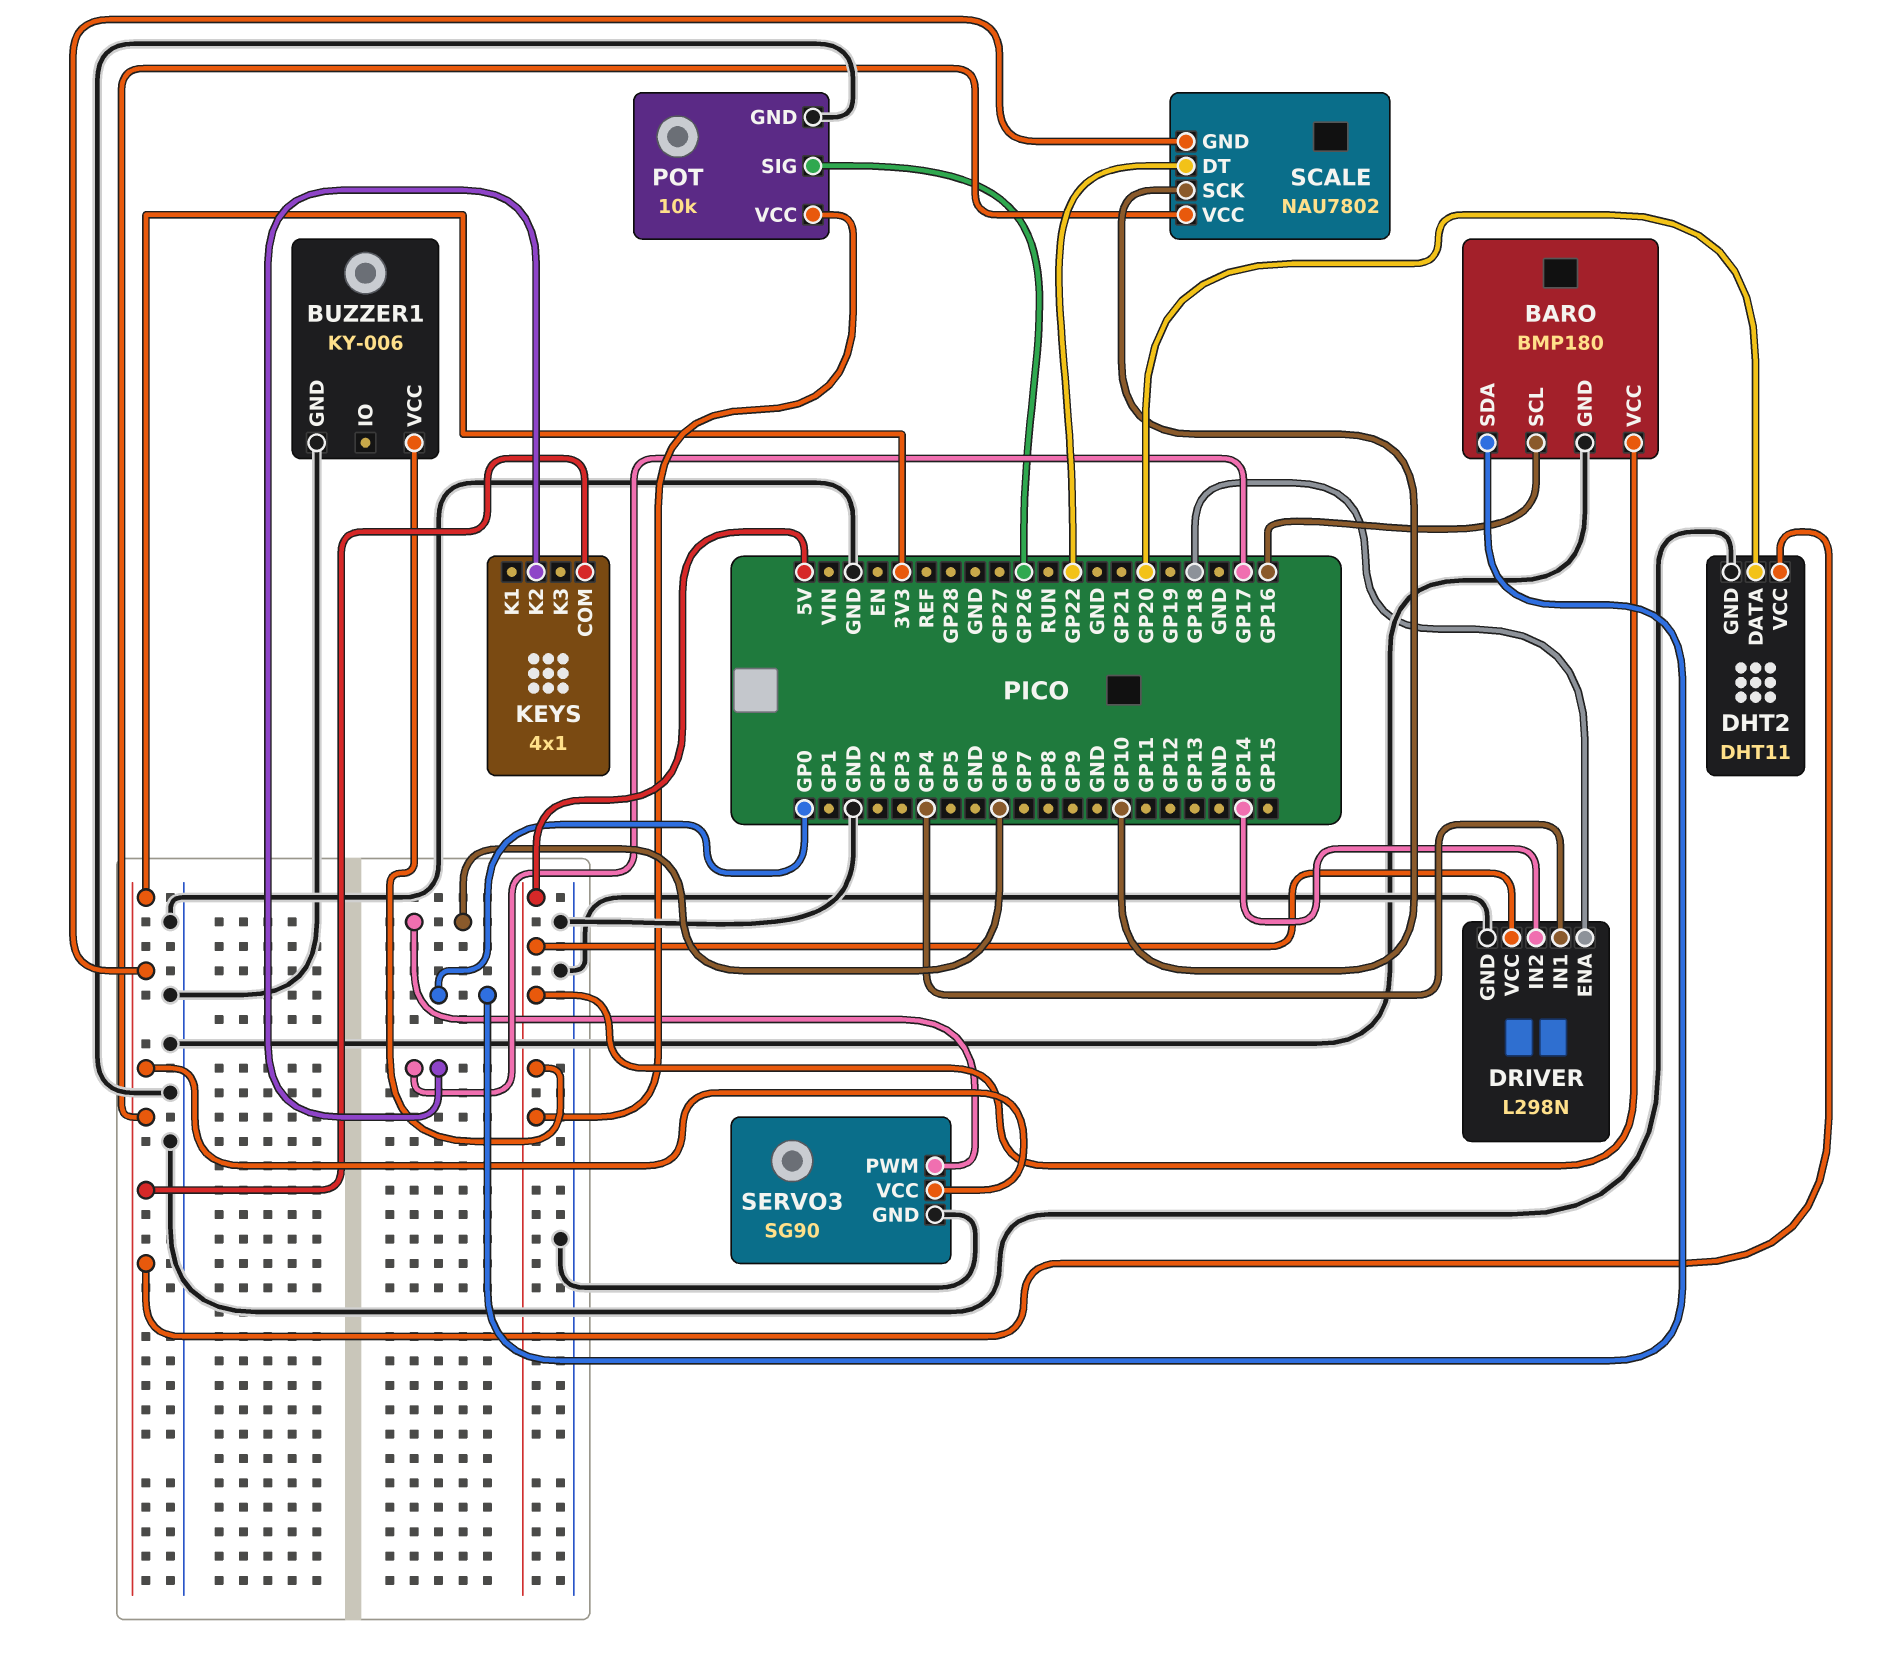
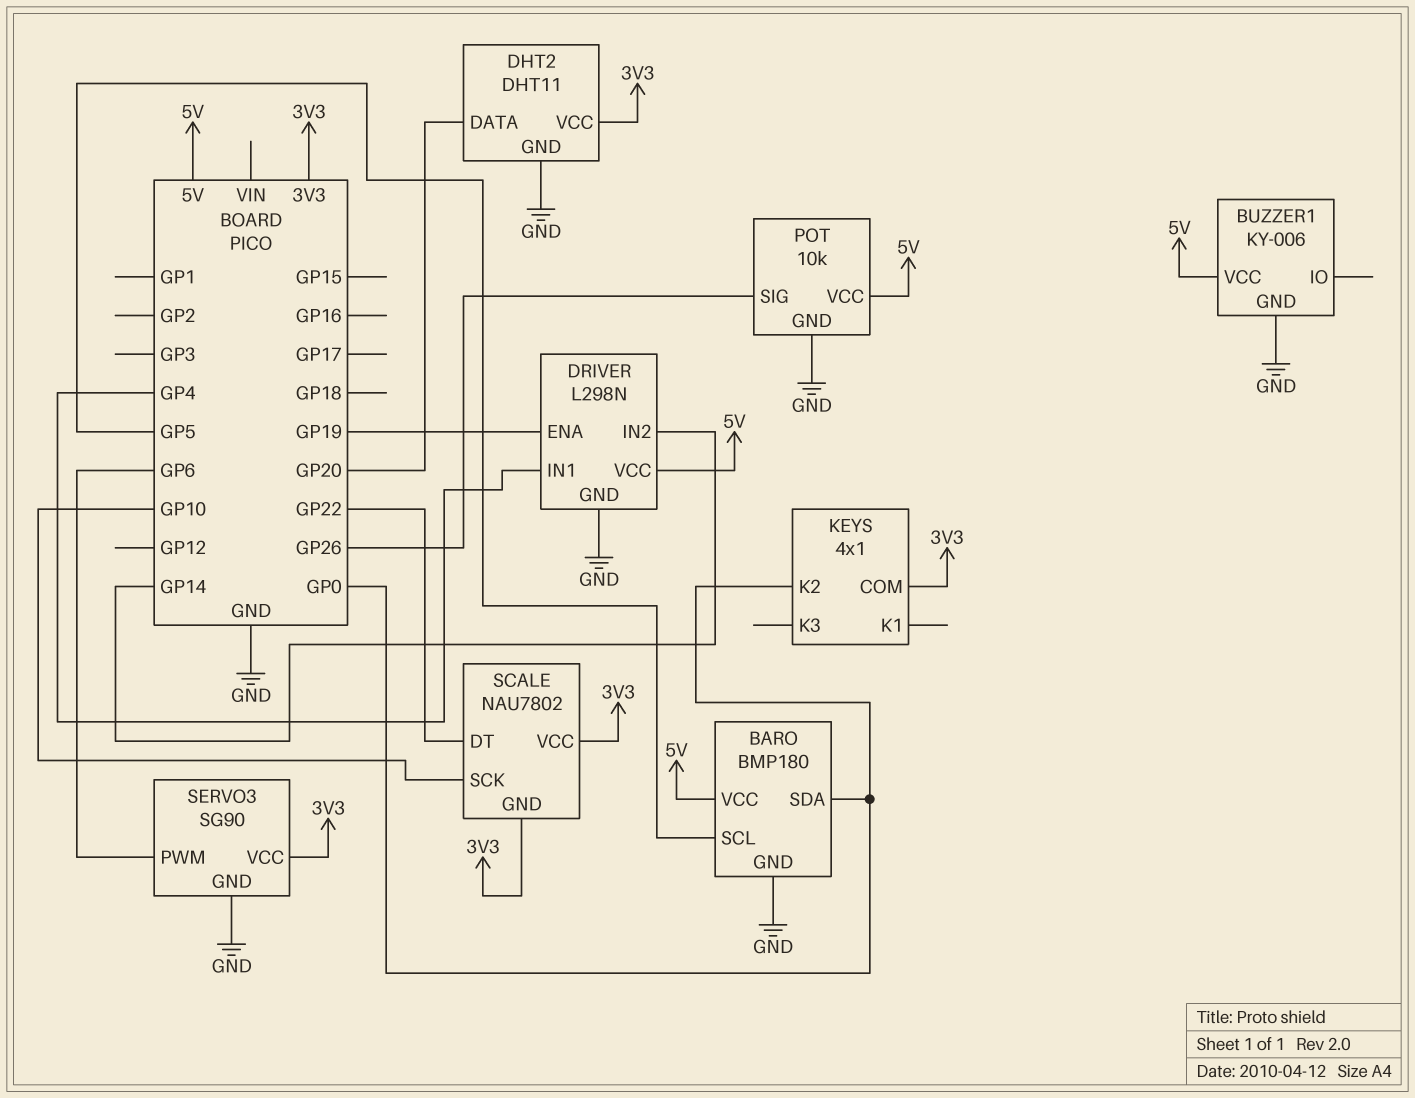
BARO pin SCL: GP16 -> GP5
DRIVER pin ENA: GP18 -> GP19
KEYS pin K2: GP17 -> GP0

